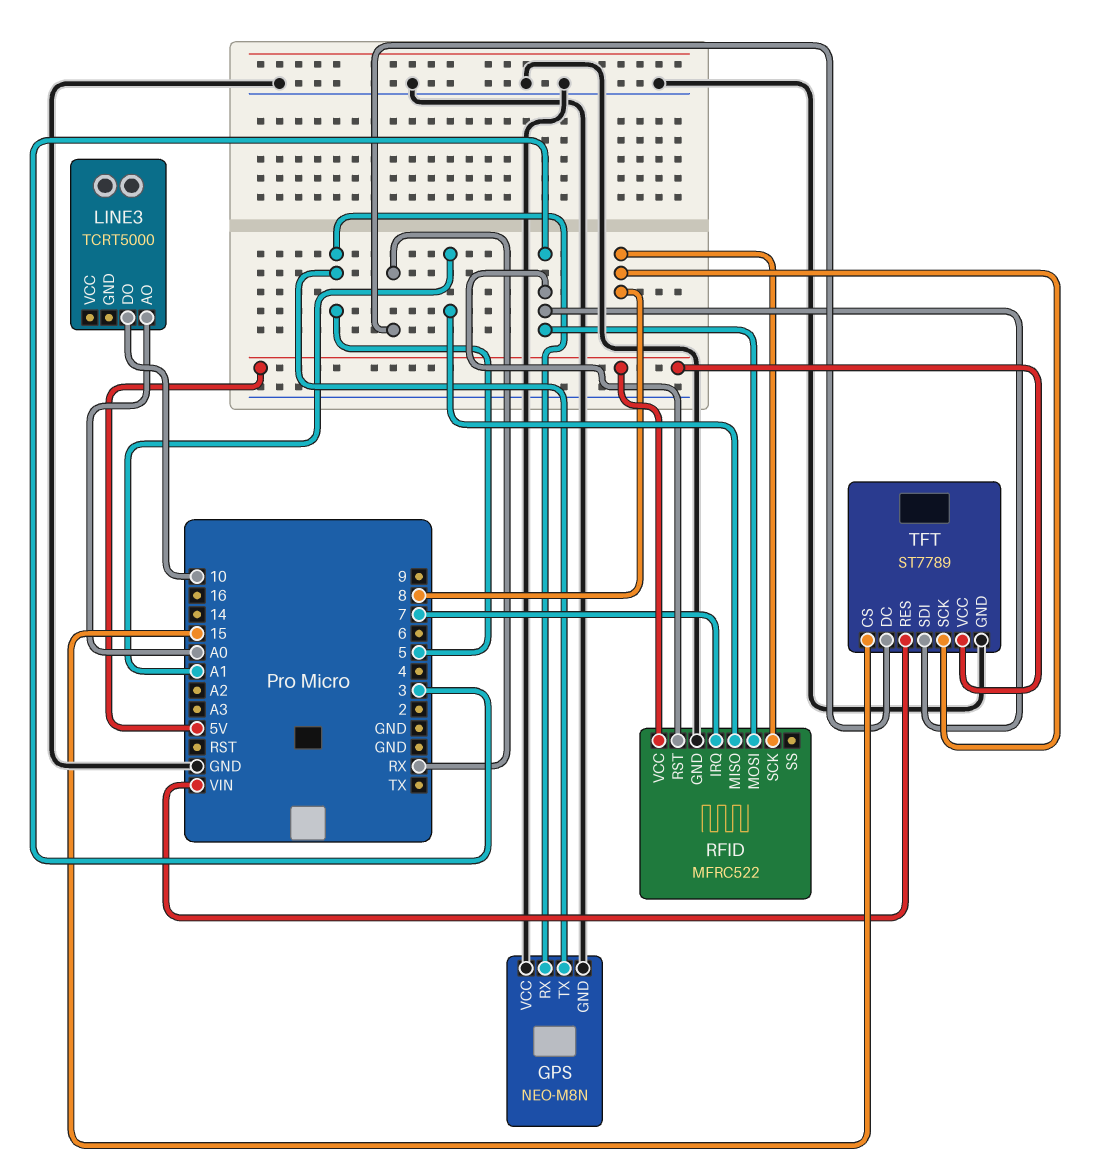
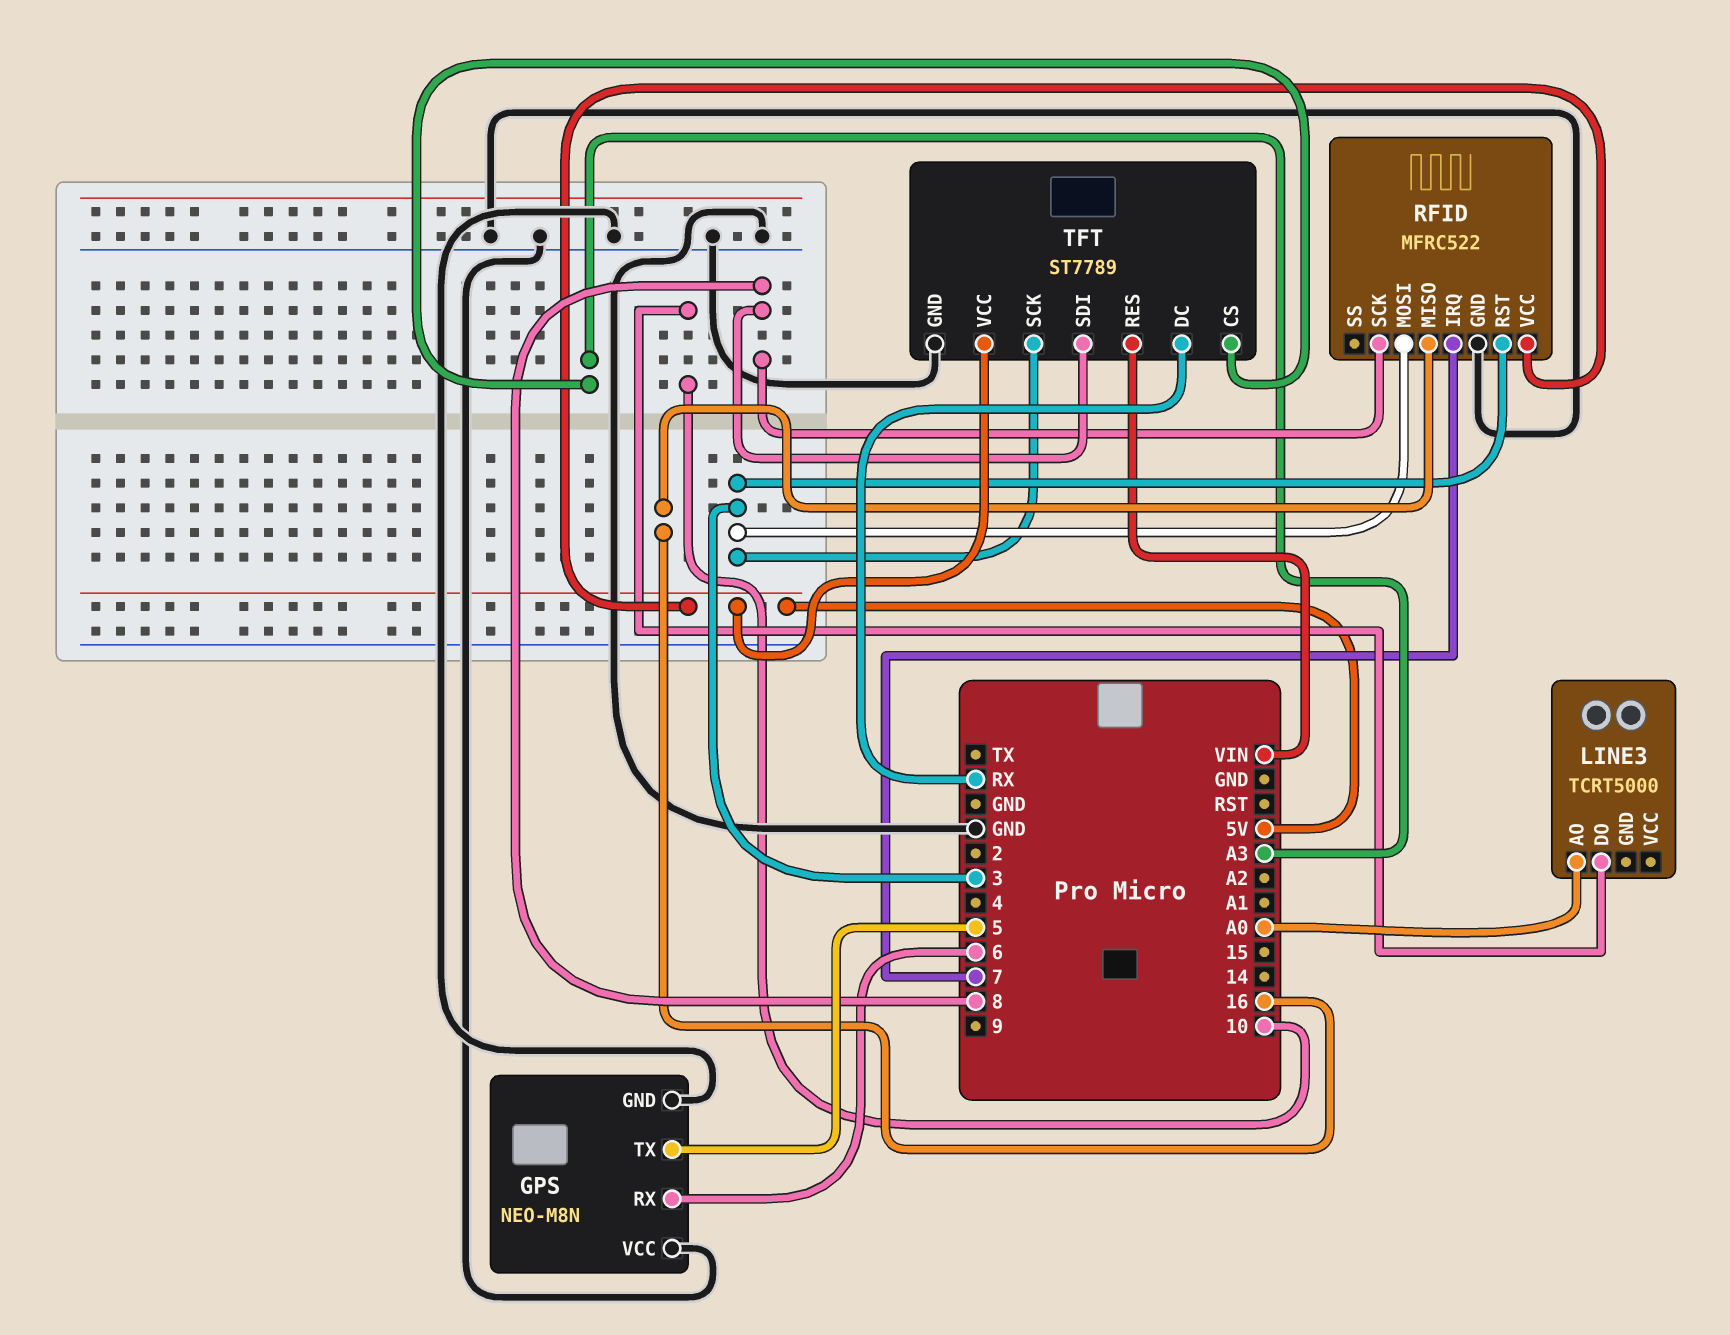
GPS pin RX: 5 -> 6
RFID pin MISO: A1 -> 16
TFT pin CS: 15 -> A3
TFT pin SCK: 8 -> 3
TFT pin SDI: 3 -> 8

